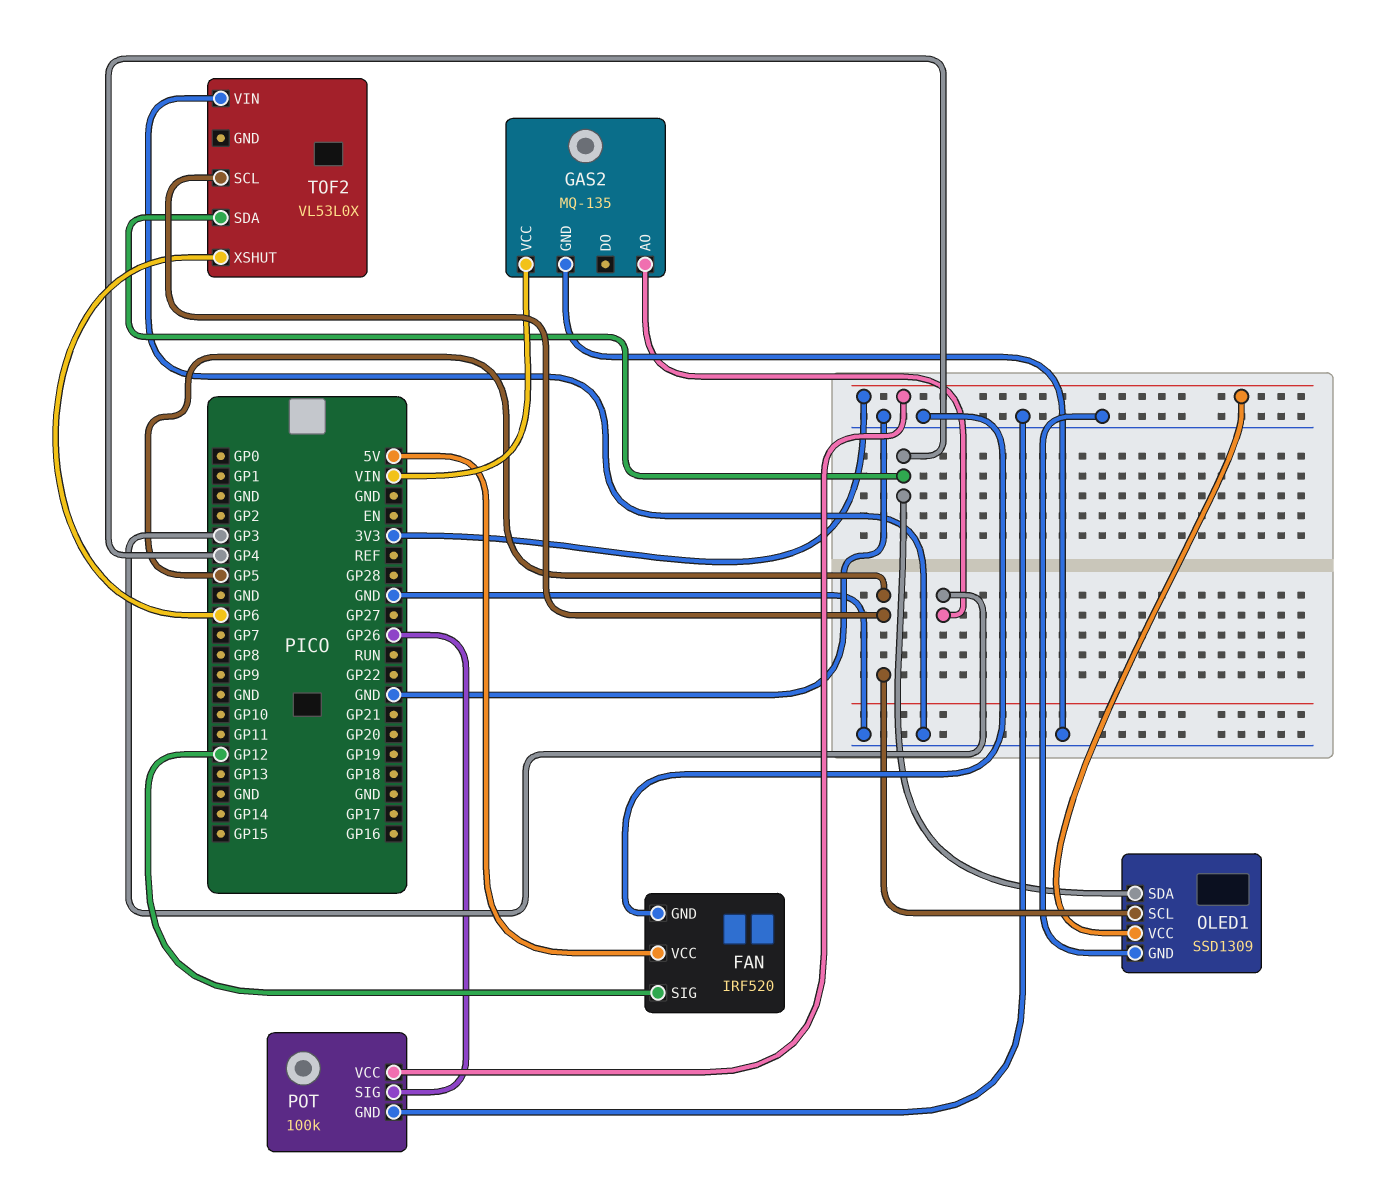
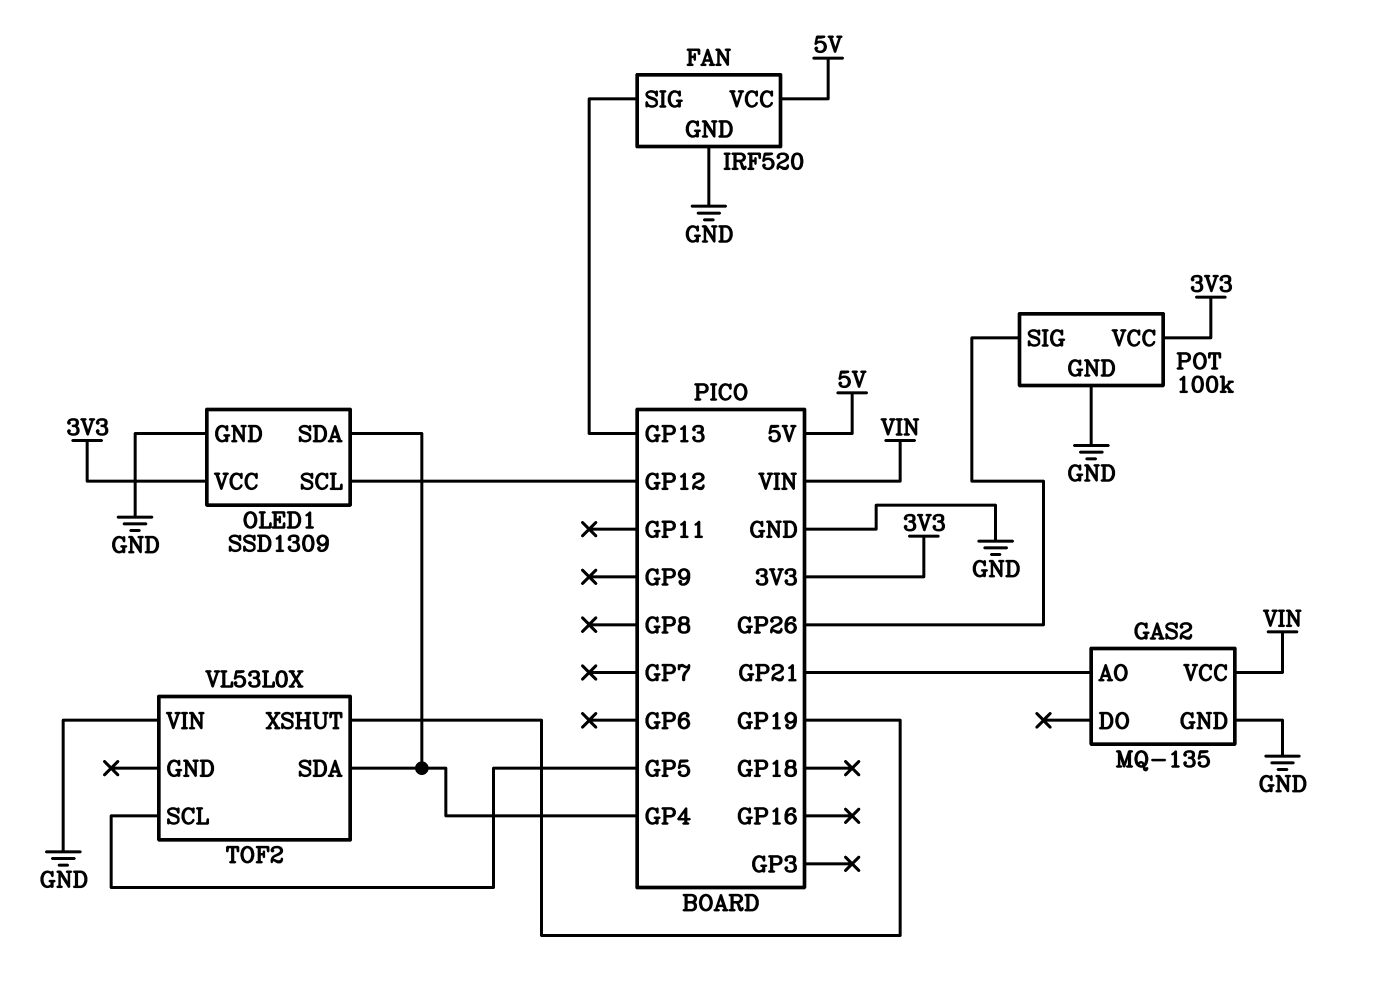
FAN pin SIG: GP12 -> GP13
GAS2 pin AO: GP3 -> GP21
OLED1 pin SCL: GP5 -> GP12
TOF2 pin XSHUT: GP6 -> GP19

